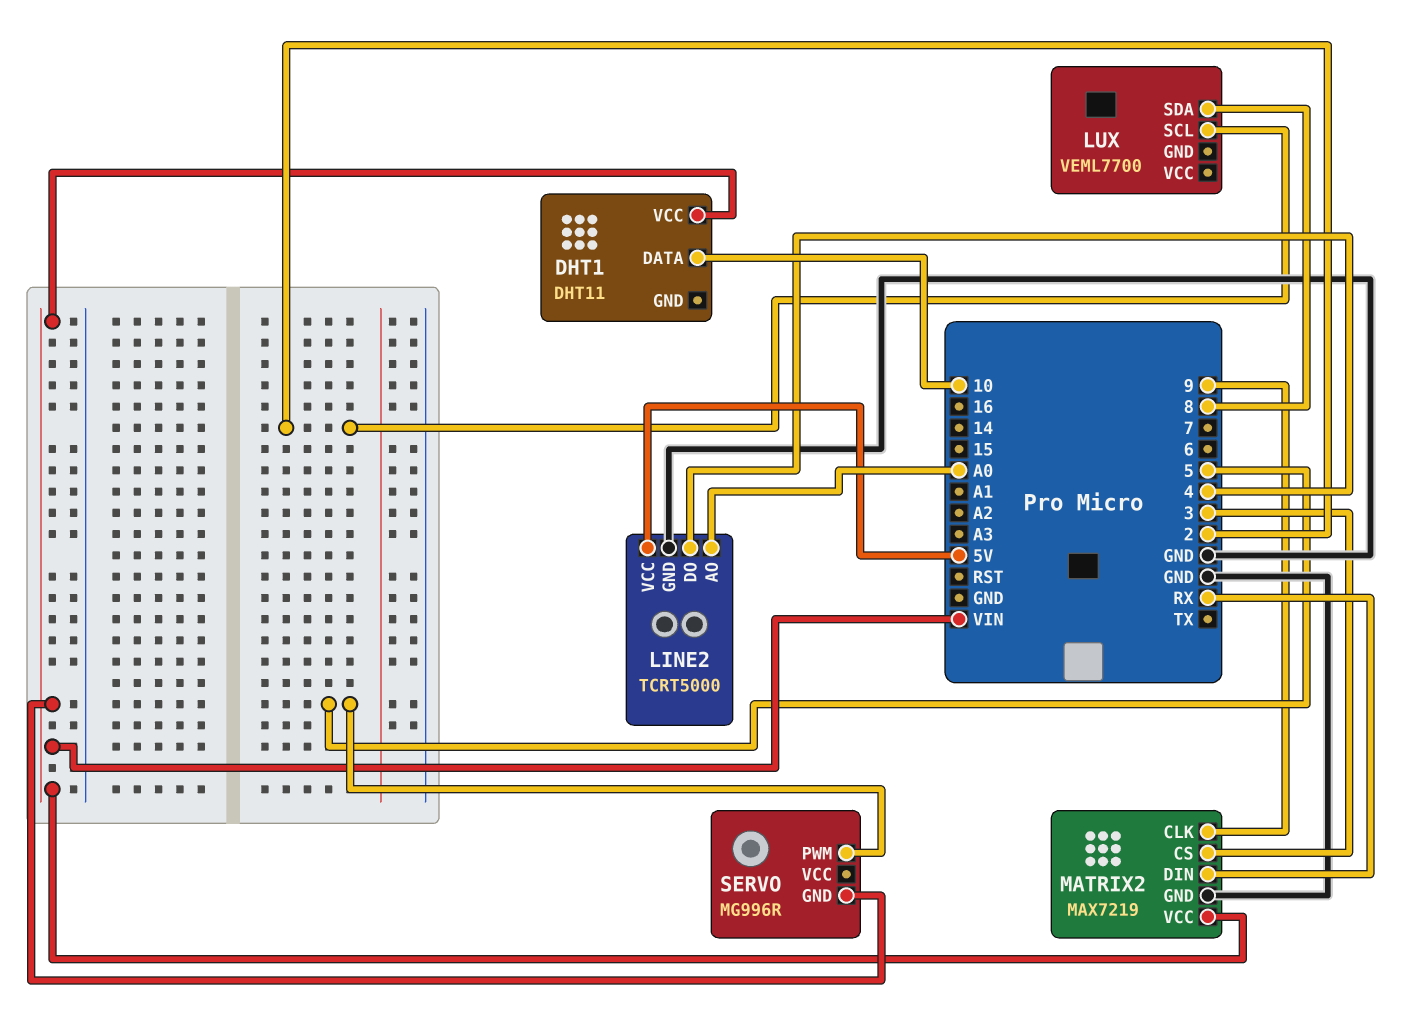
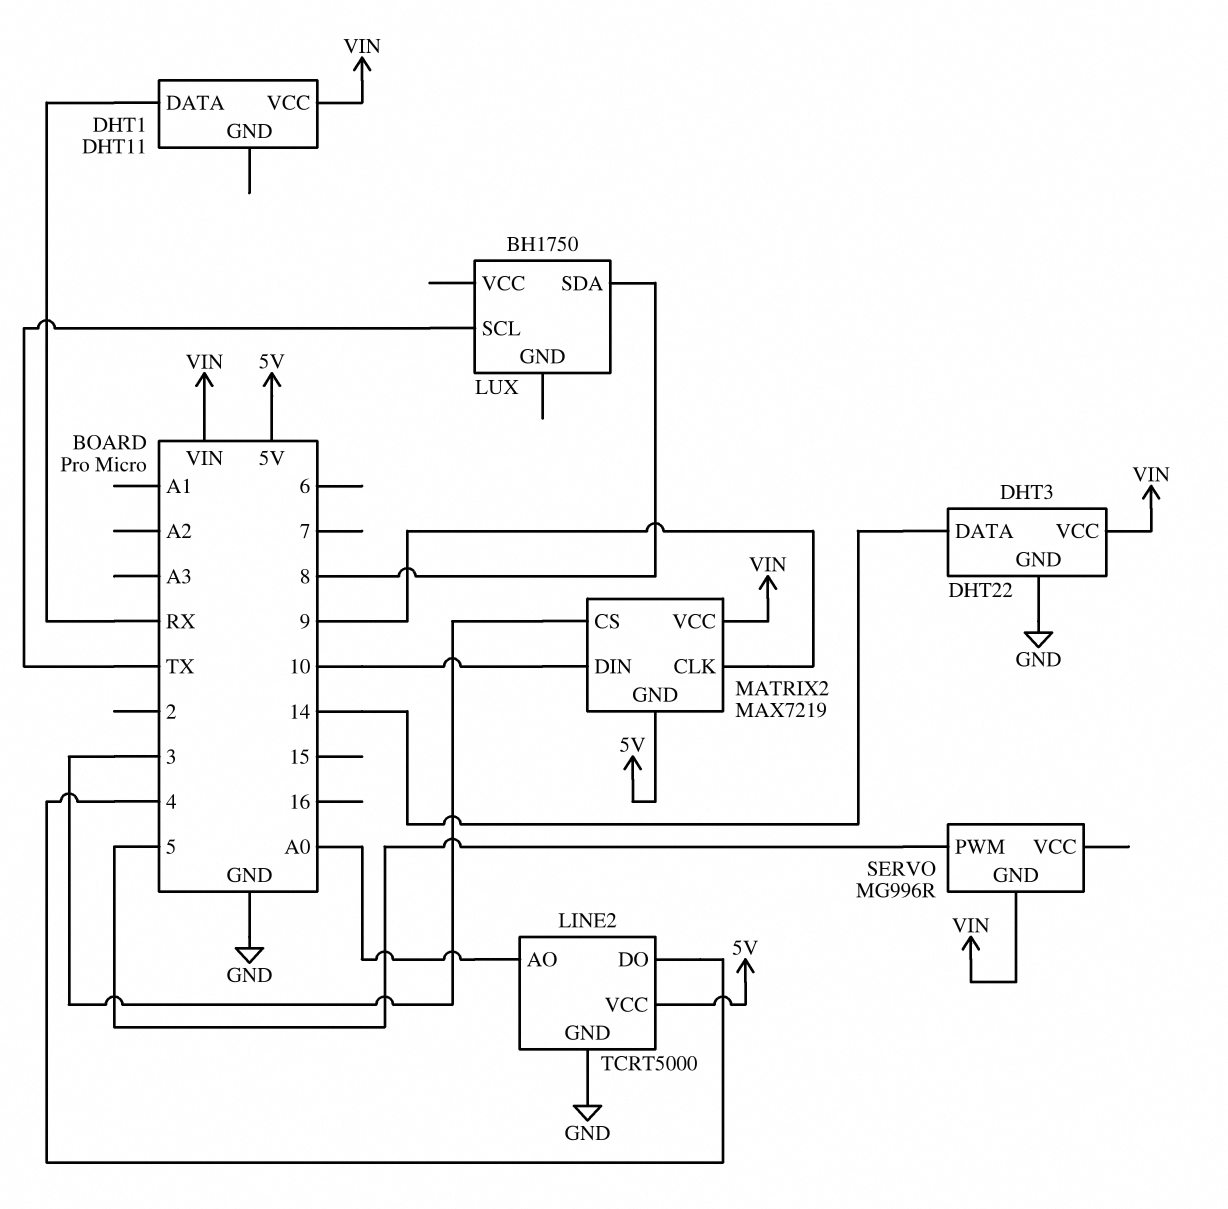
DHT1 pin DATA: 10 -> RX
DHT3: none -> DHT22
DHT3 pin DATA: none -> 14
DHT3 pin GND: none -> GND
DHT3 pin VCC: none -> VIN
LUX: VEML7700 -> BH1750
LUX pin SCL: 2 -> TX
MATRIX2 pin DIN: RX -> 10
MATRIX2 pin GND: GND -> 5V

